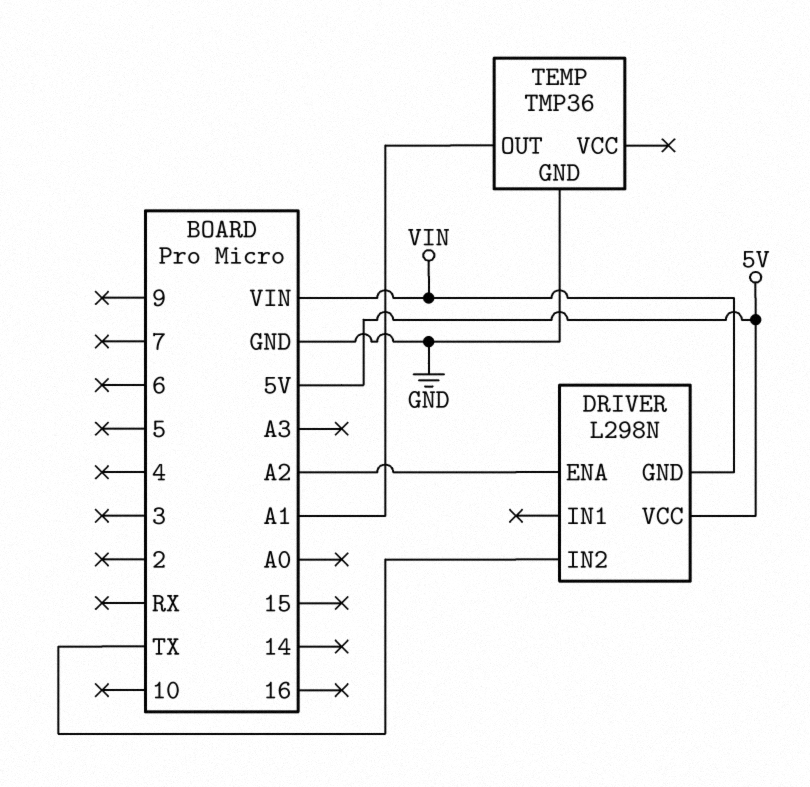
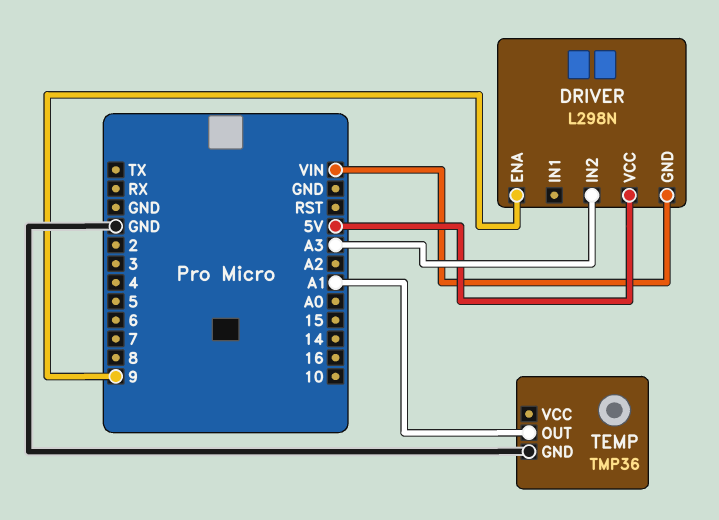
DRIVER pin ENA: A2 -> 9
DRIVER pin IN2: TX -> A3

